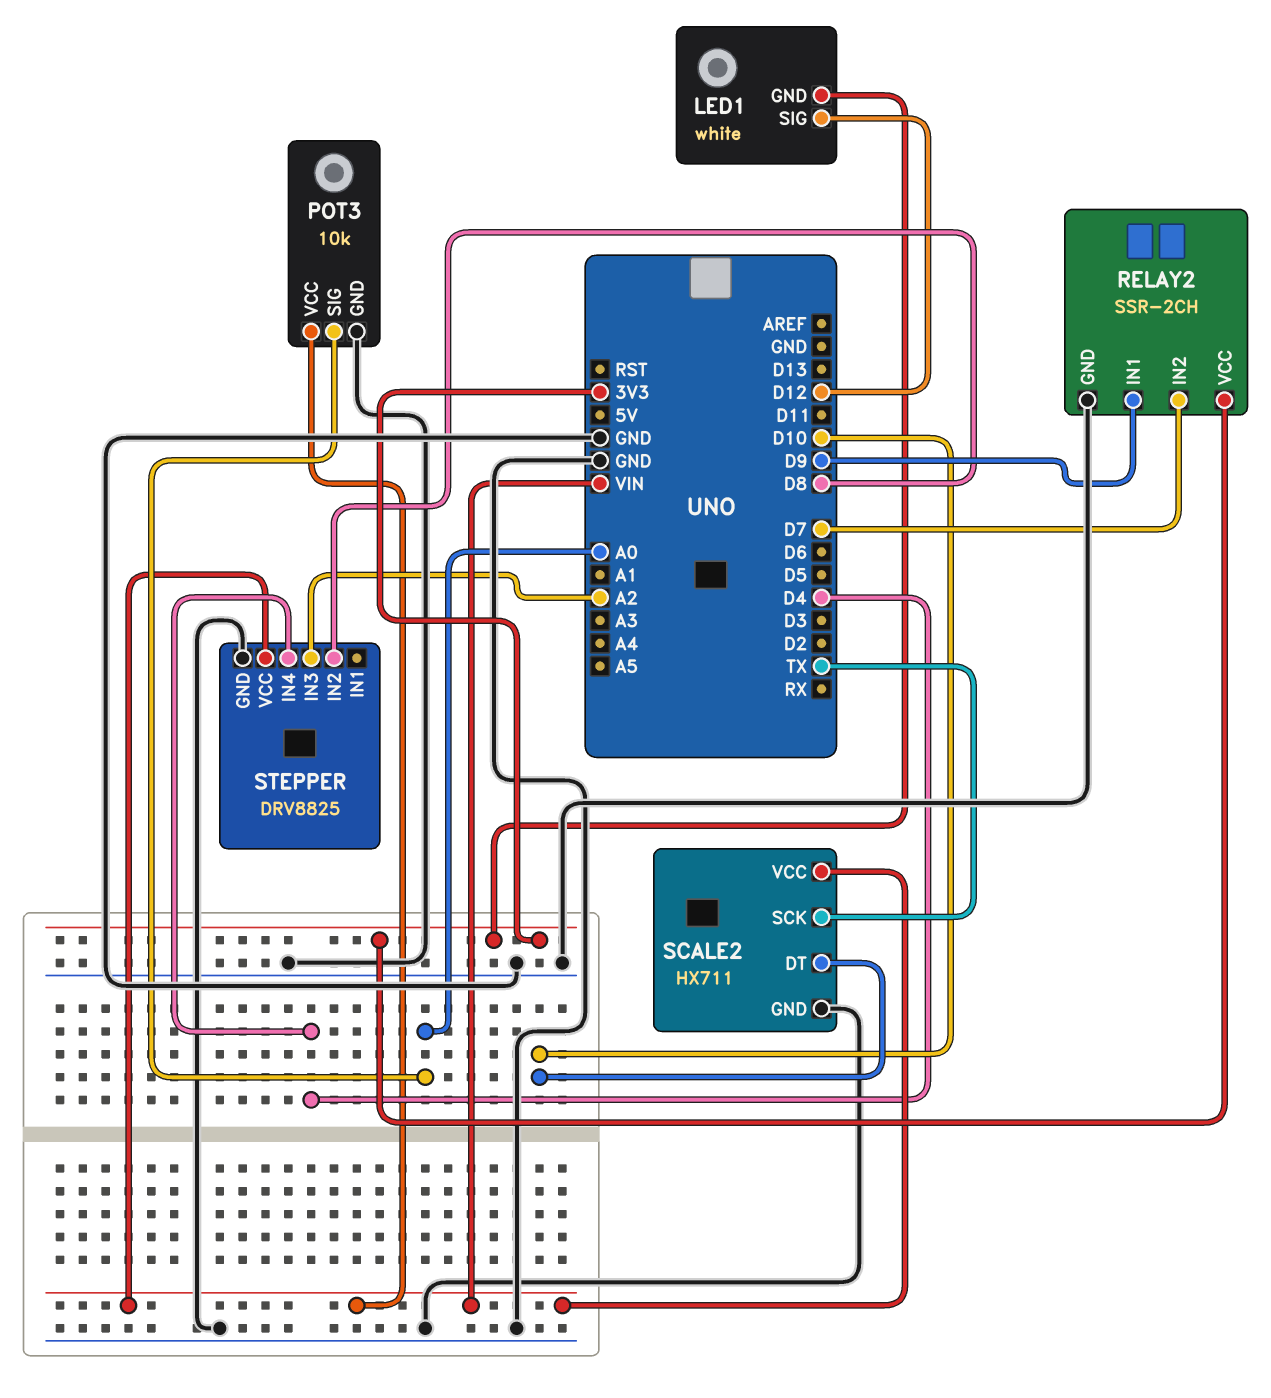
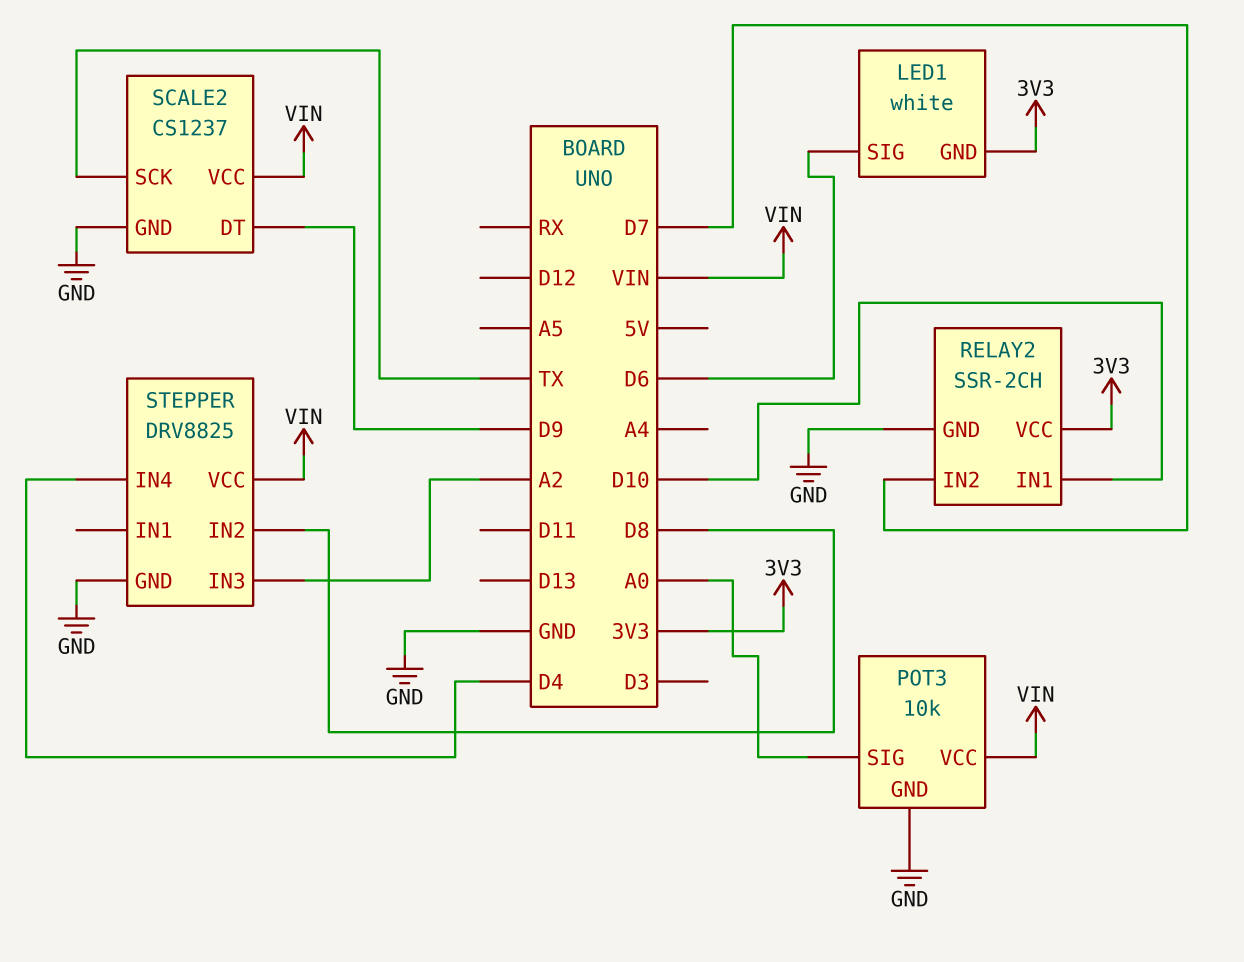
LED1 pin SIG: D12 -> D6
RELAY2 pin IN1: D9 -> D10
SCALE2: HX711 -> CS1237
SCALE2 pin DT: D10 -> D9

